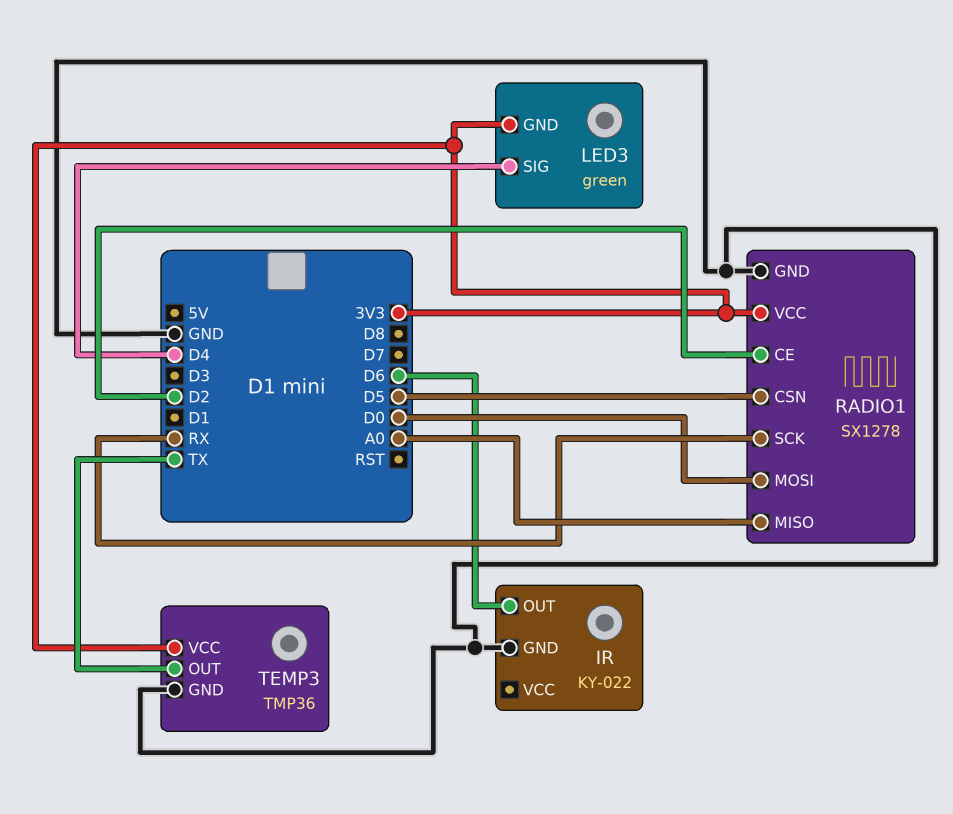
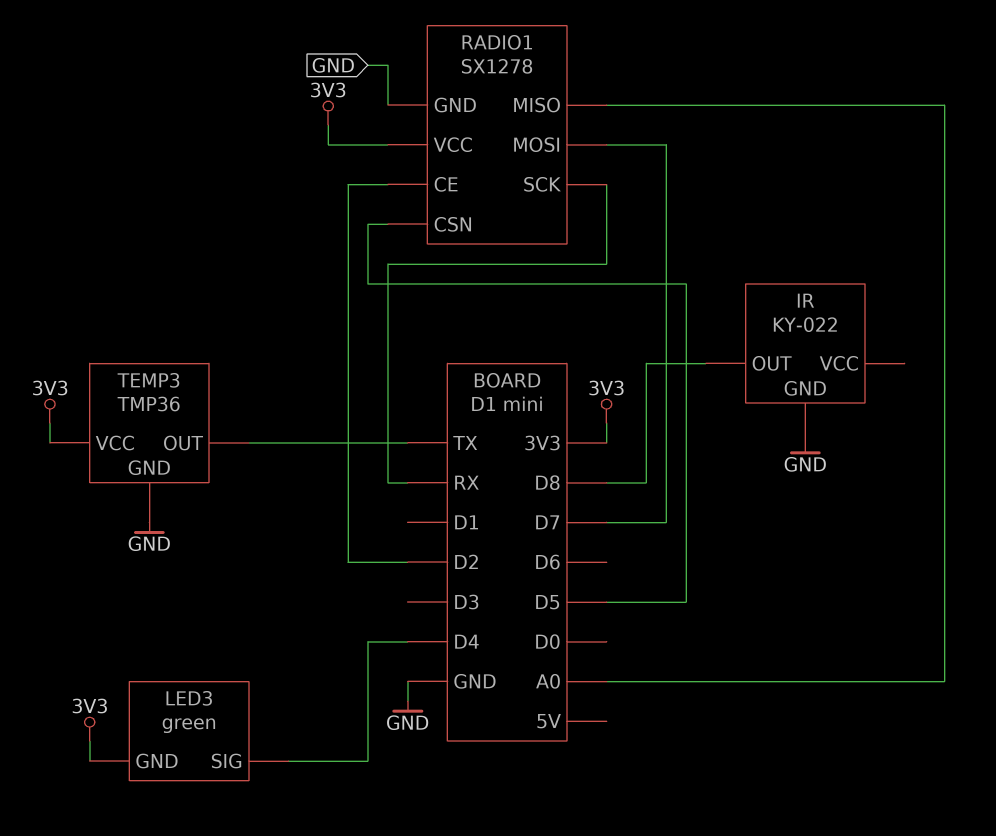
IR pin OUT: D6 -> D8
RADIO1 pin MOSI: D0 -> D7

